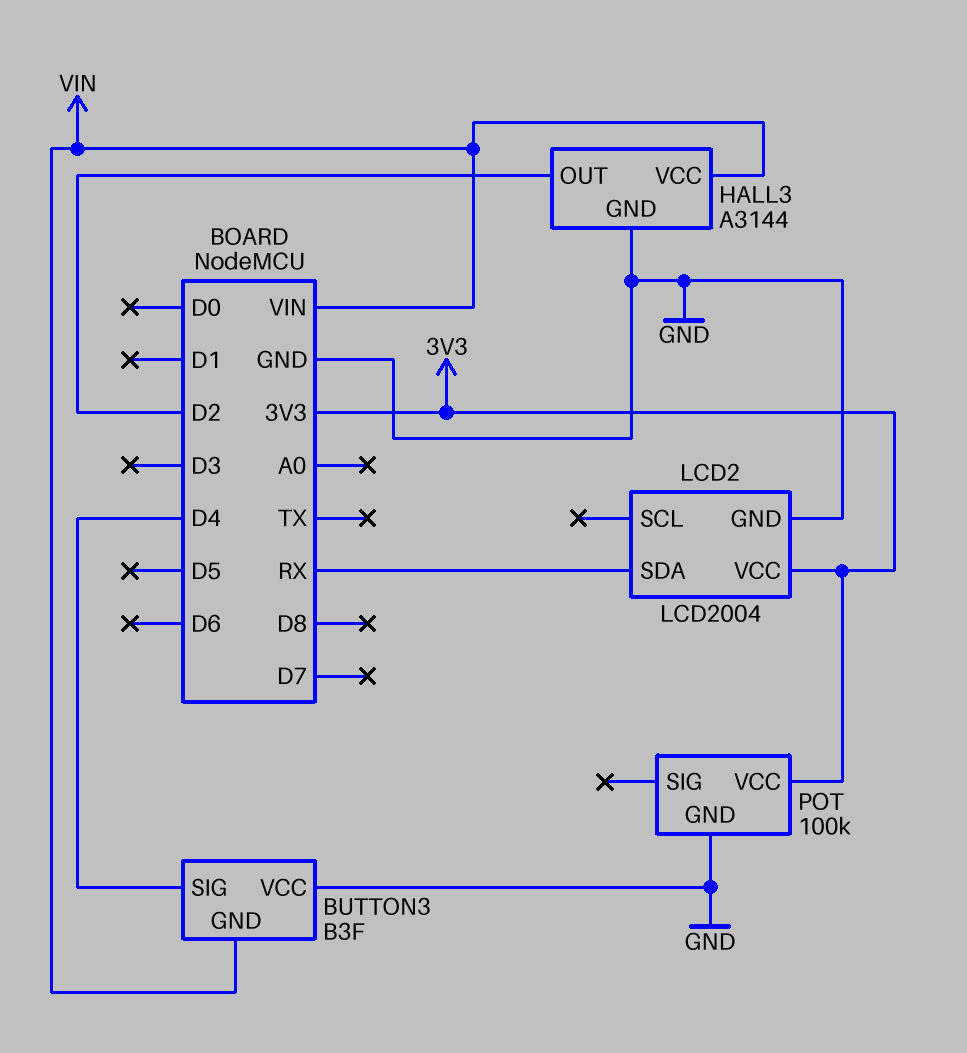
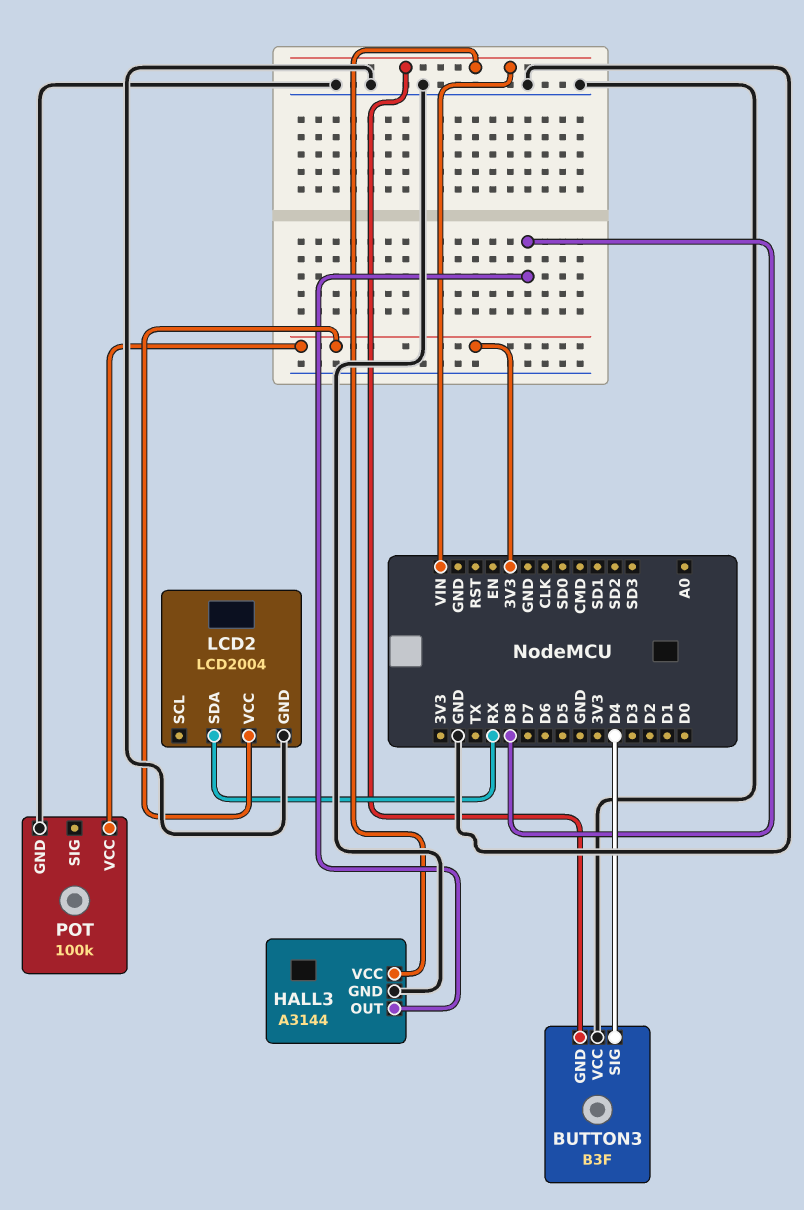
HALL3 pin OUT: D2 -> D8

